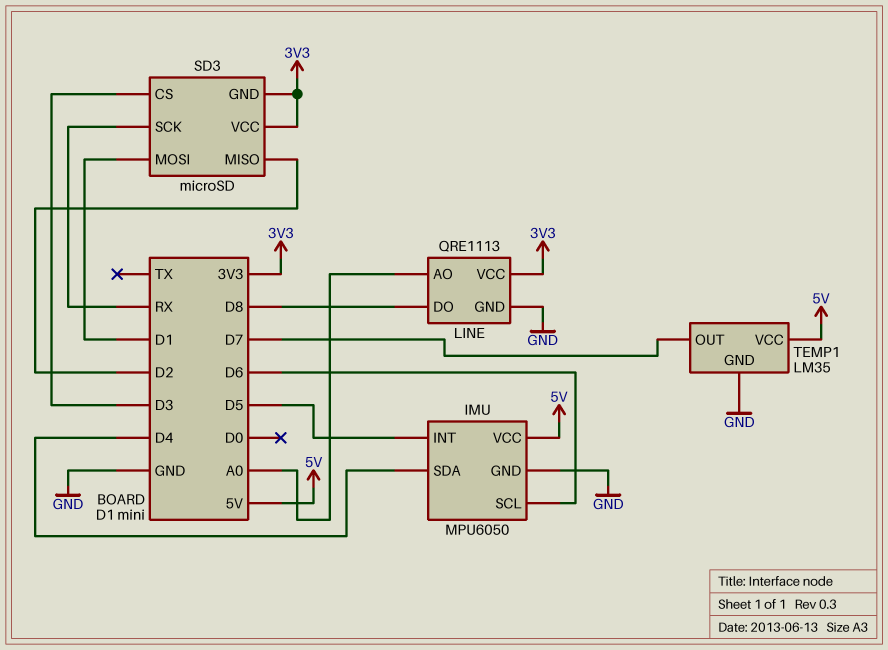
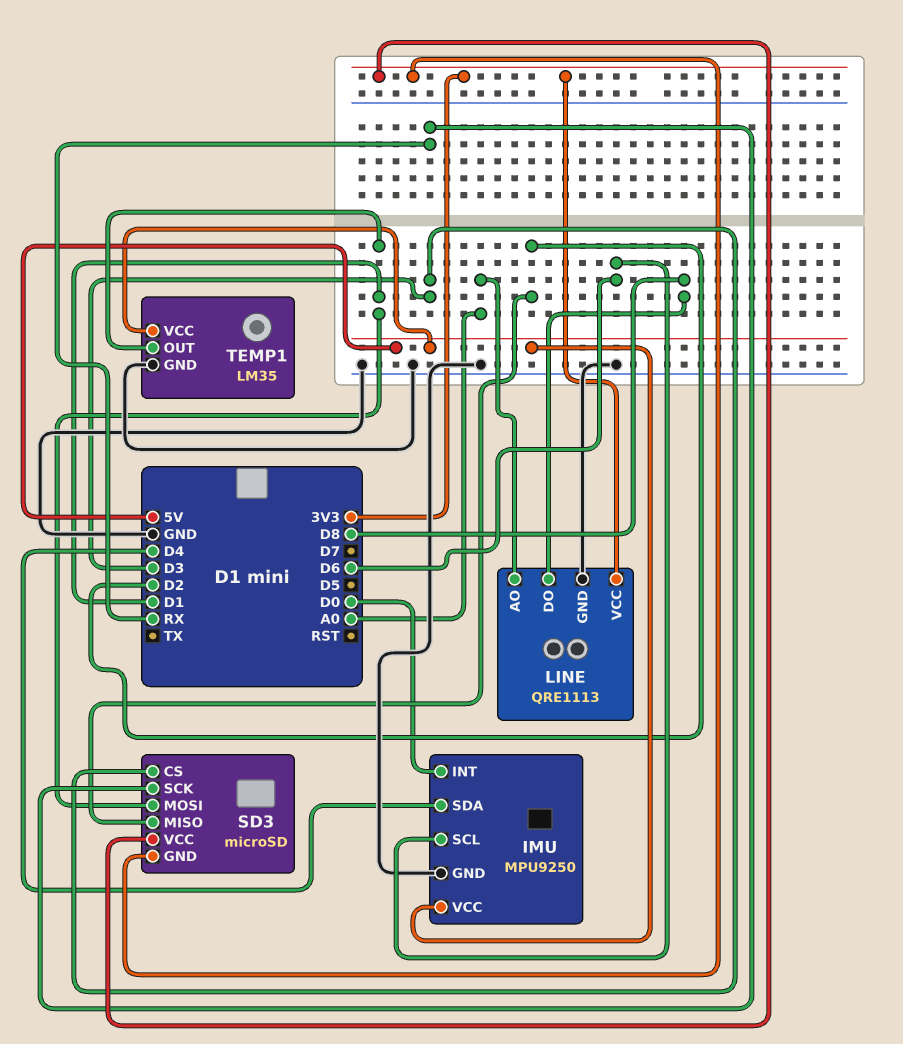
IMU: MPU6050 -> MPU9250
IMU pin INT: D5 -> D0
TEMP1 pin OUT: D7 -> D1

